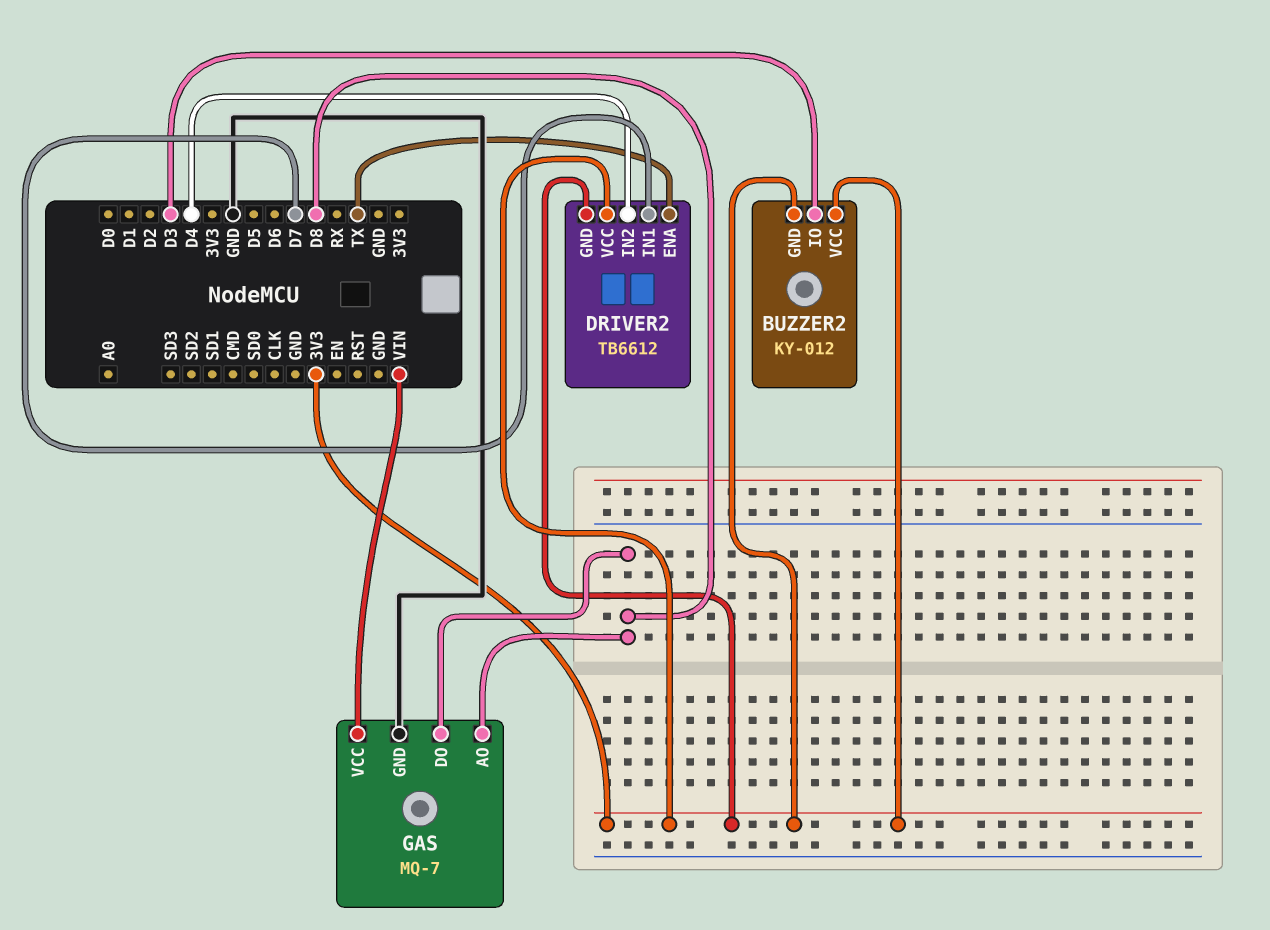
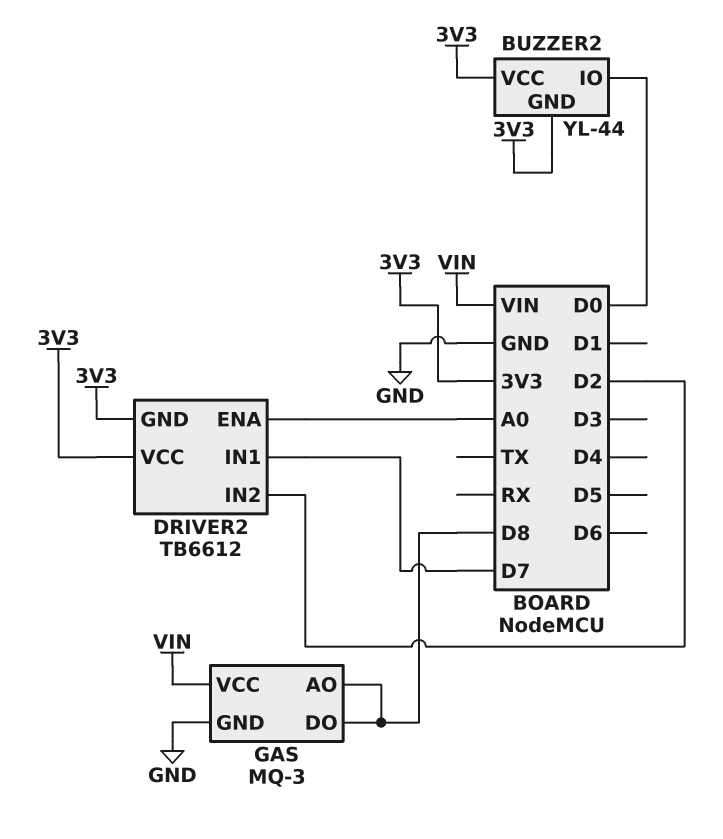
BUZZER2: KY-012 -> YL-44
BUZZER2 pin IO: D3 -> D0
DRIVER2 pin ENA: TX -> A0
DRIVER2 pin IN2: D4 -> D2
GAS: MQ-7 -> MQ-3

